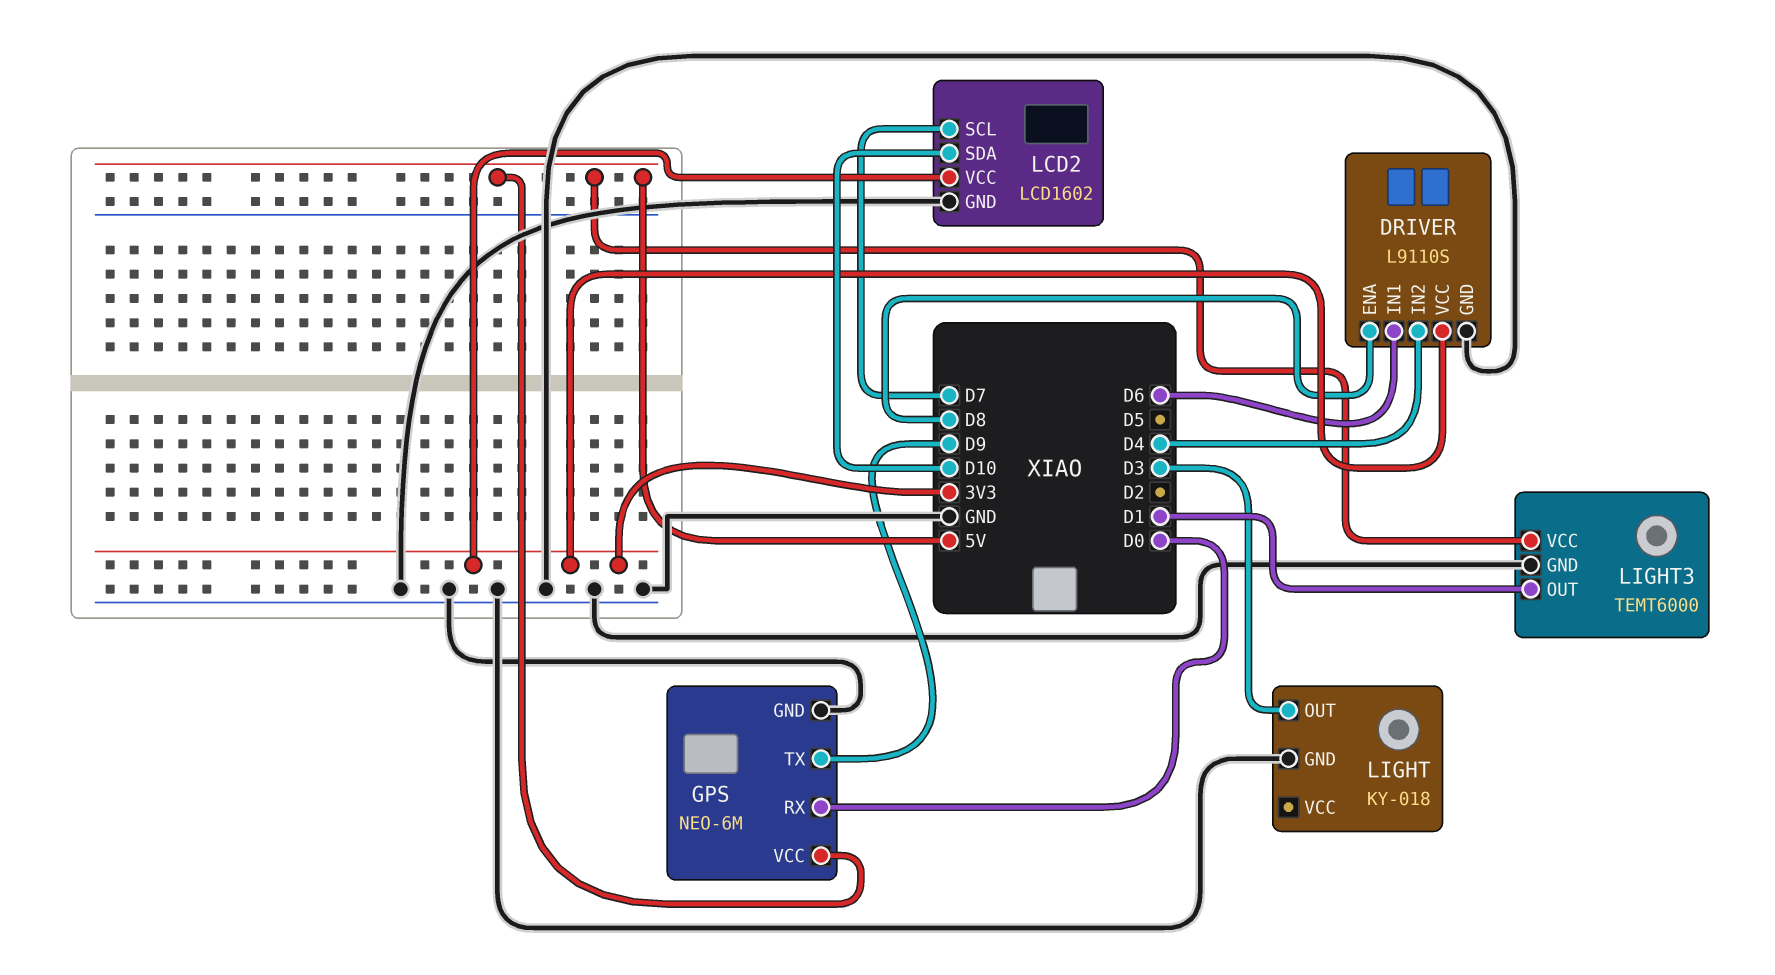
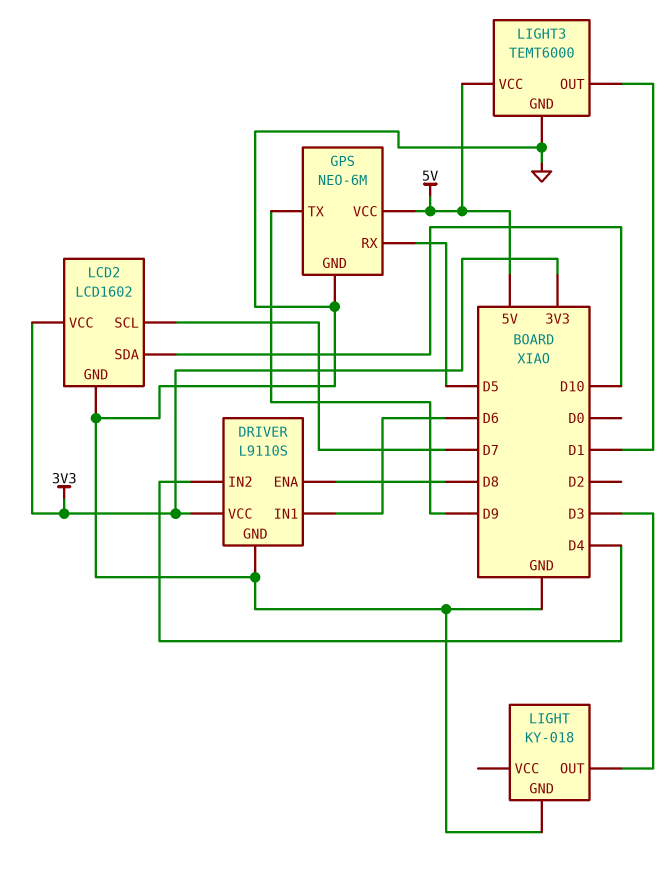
GPS pin RX: D0 -> D5

